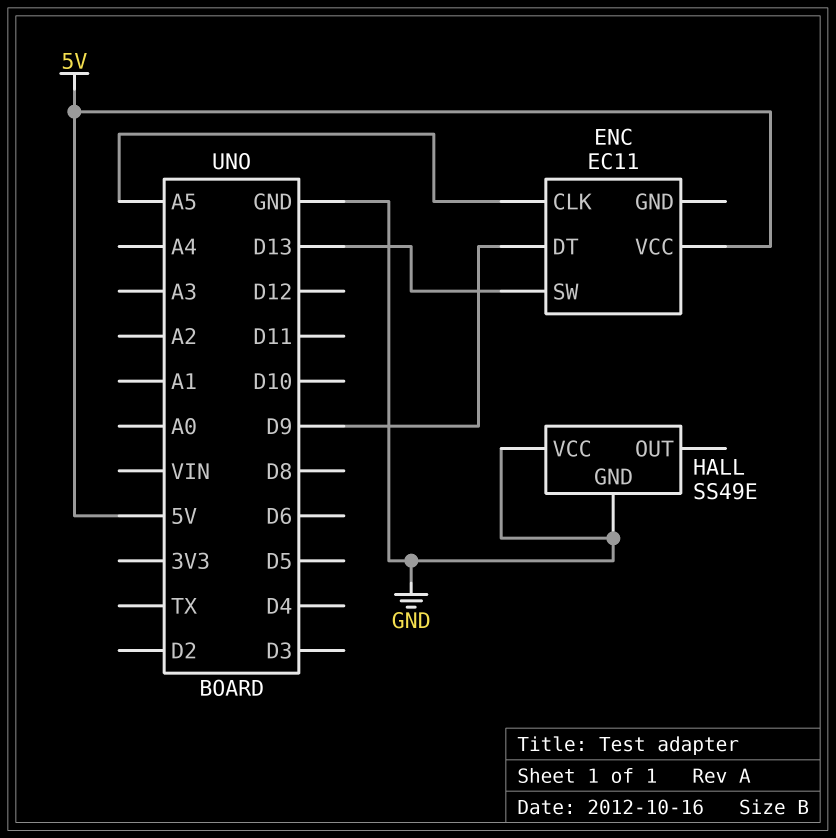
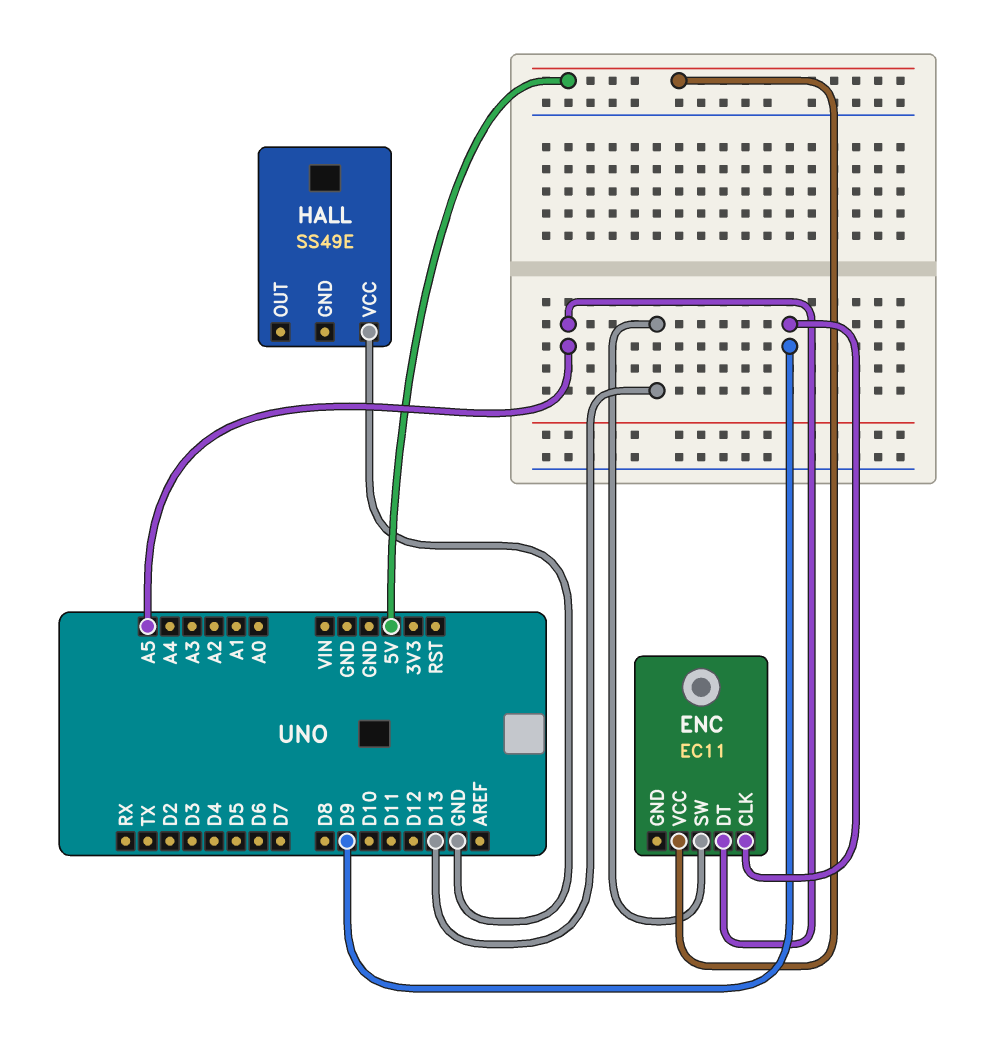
ENC pin CLK: A5 -> D9
ENC pin DT: D9 -> A5
HALL pin GND: GND -> none

